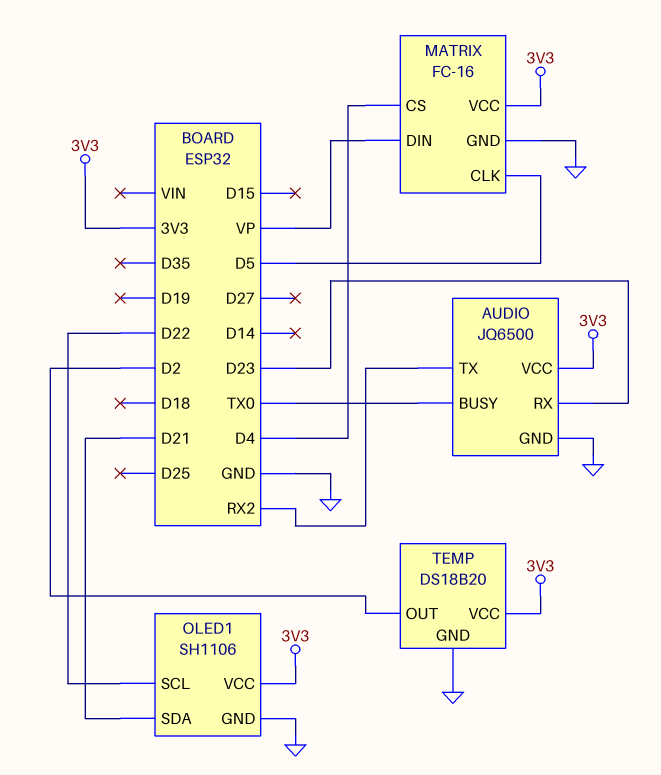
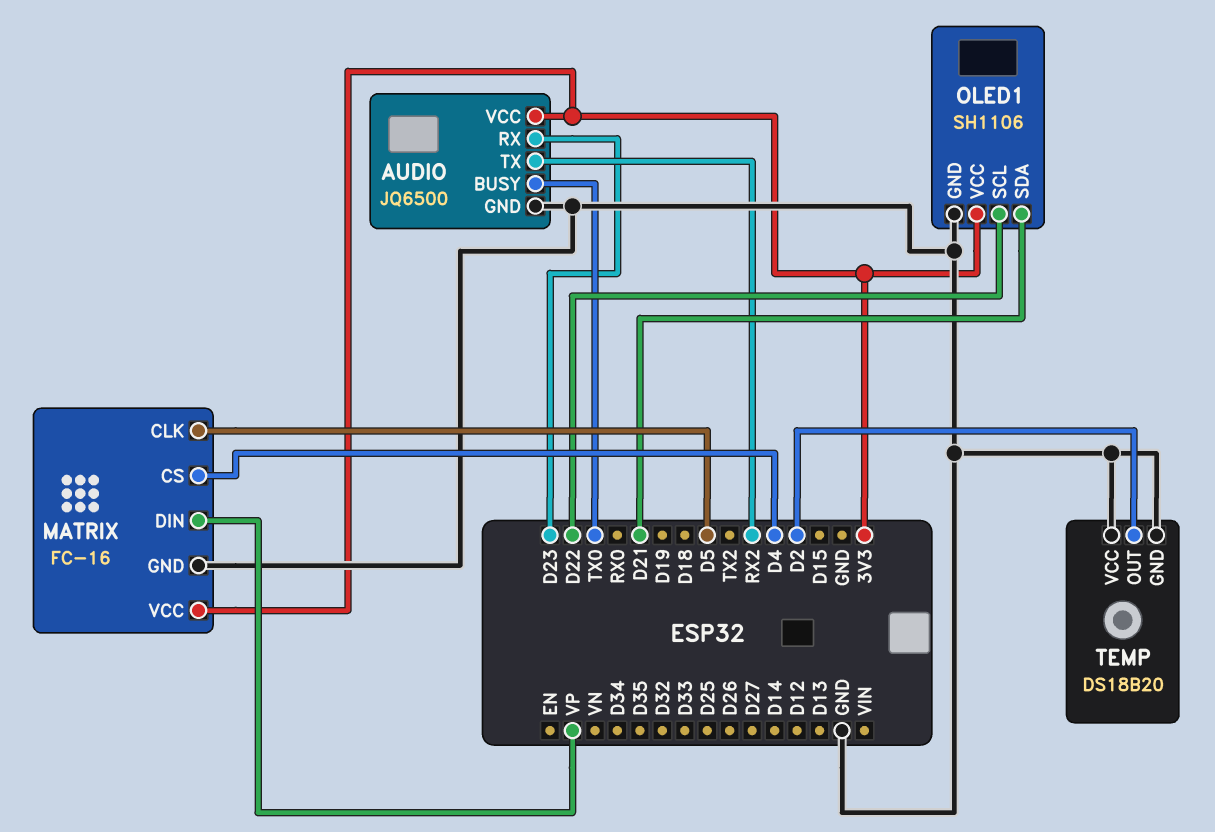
TEMP pin VCC: 3V3 -> GND

